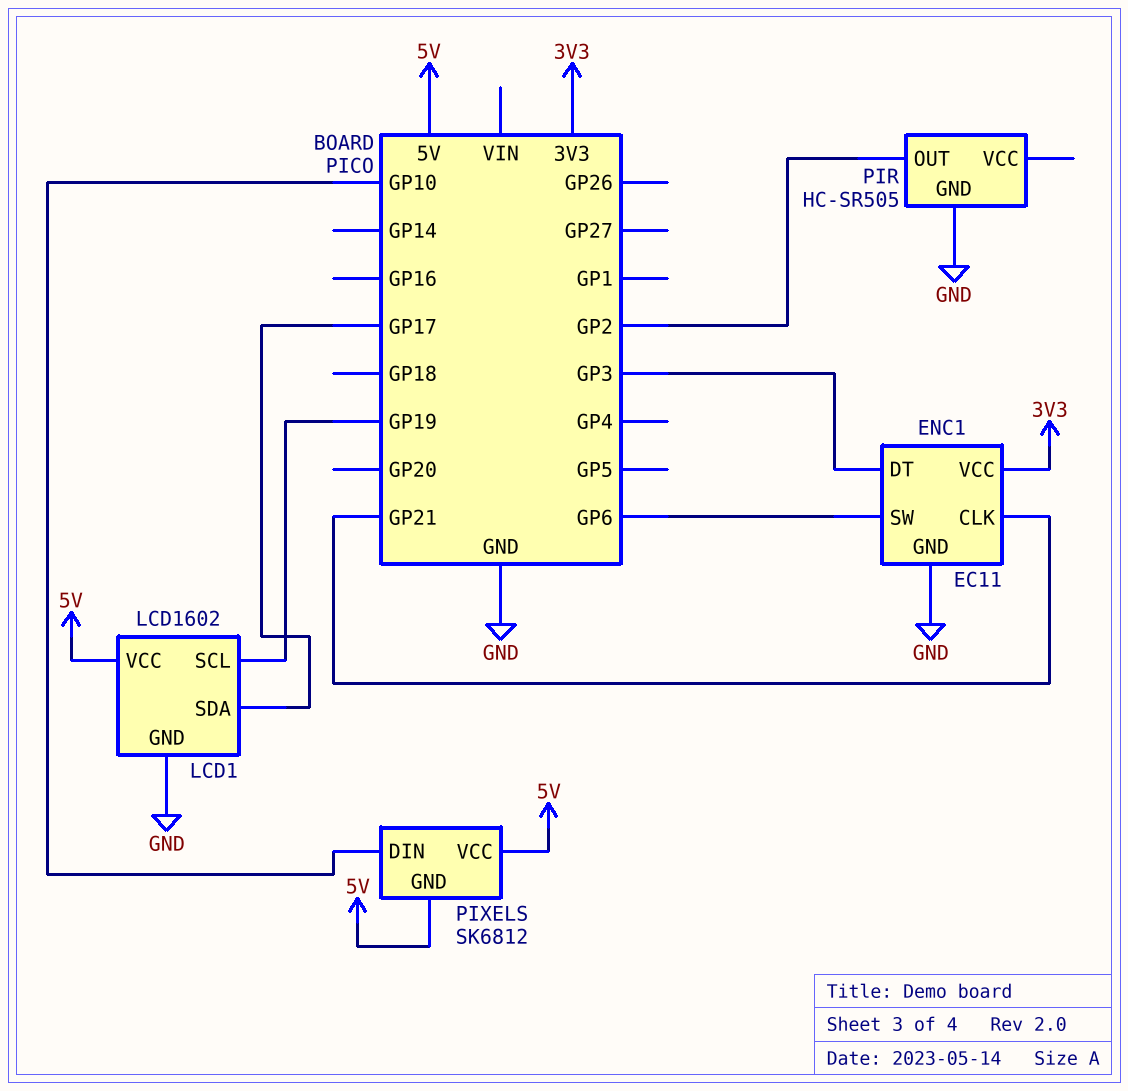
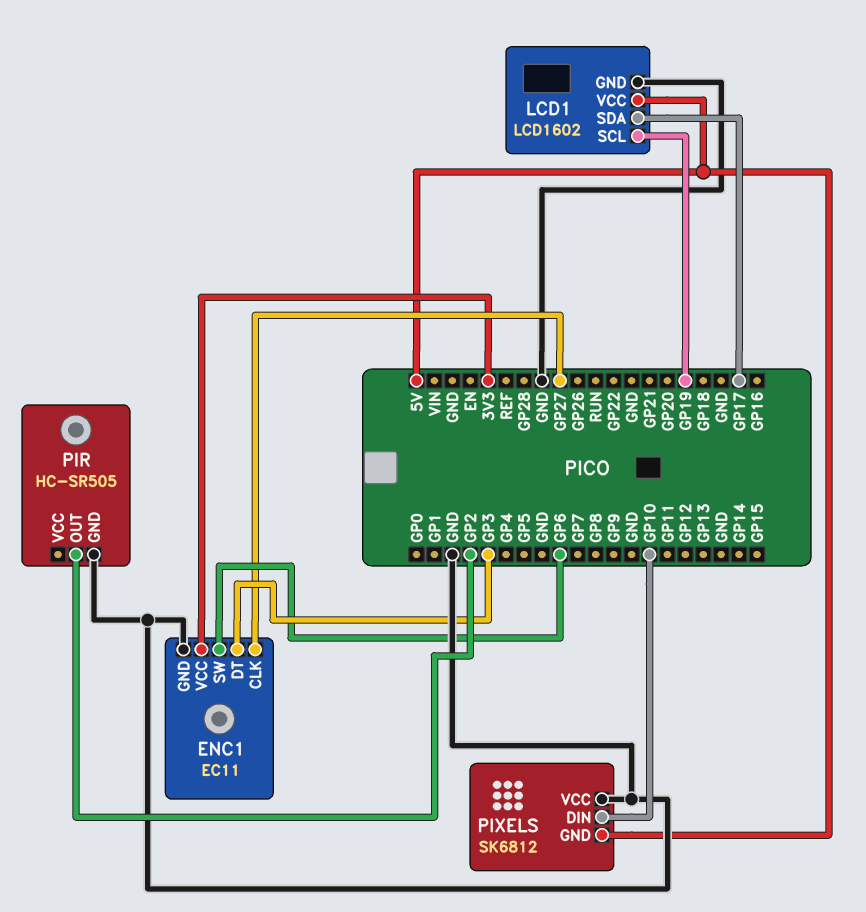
ENC1 pin CLK: GP21 -> GP27
PIXELS pin VCC: 5V -> GND

